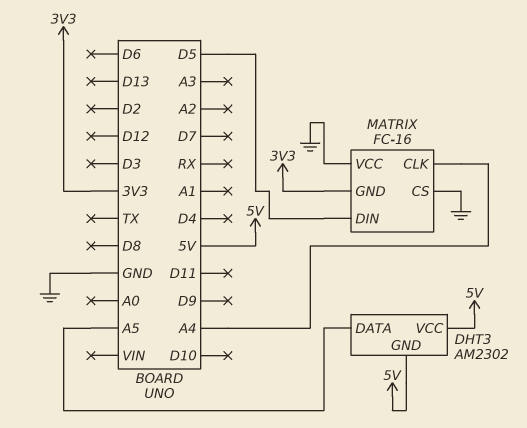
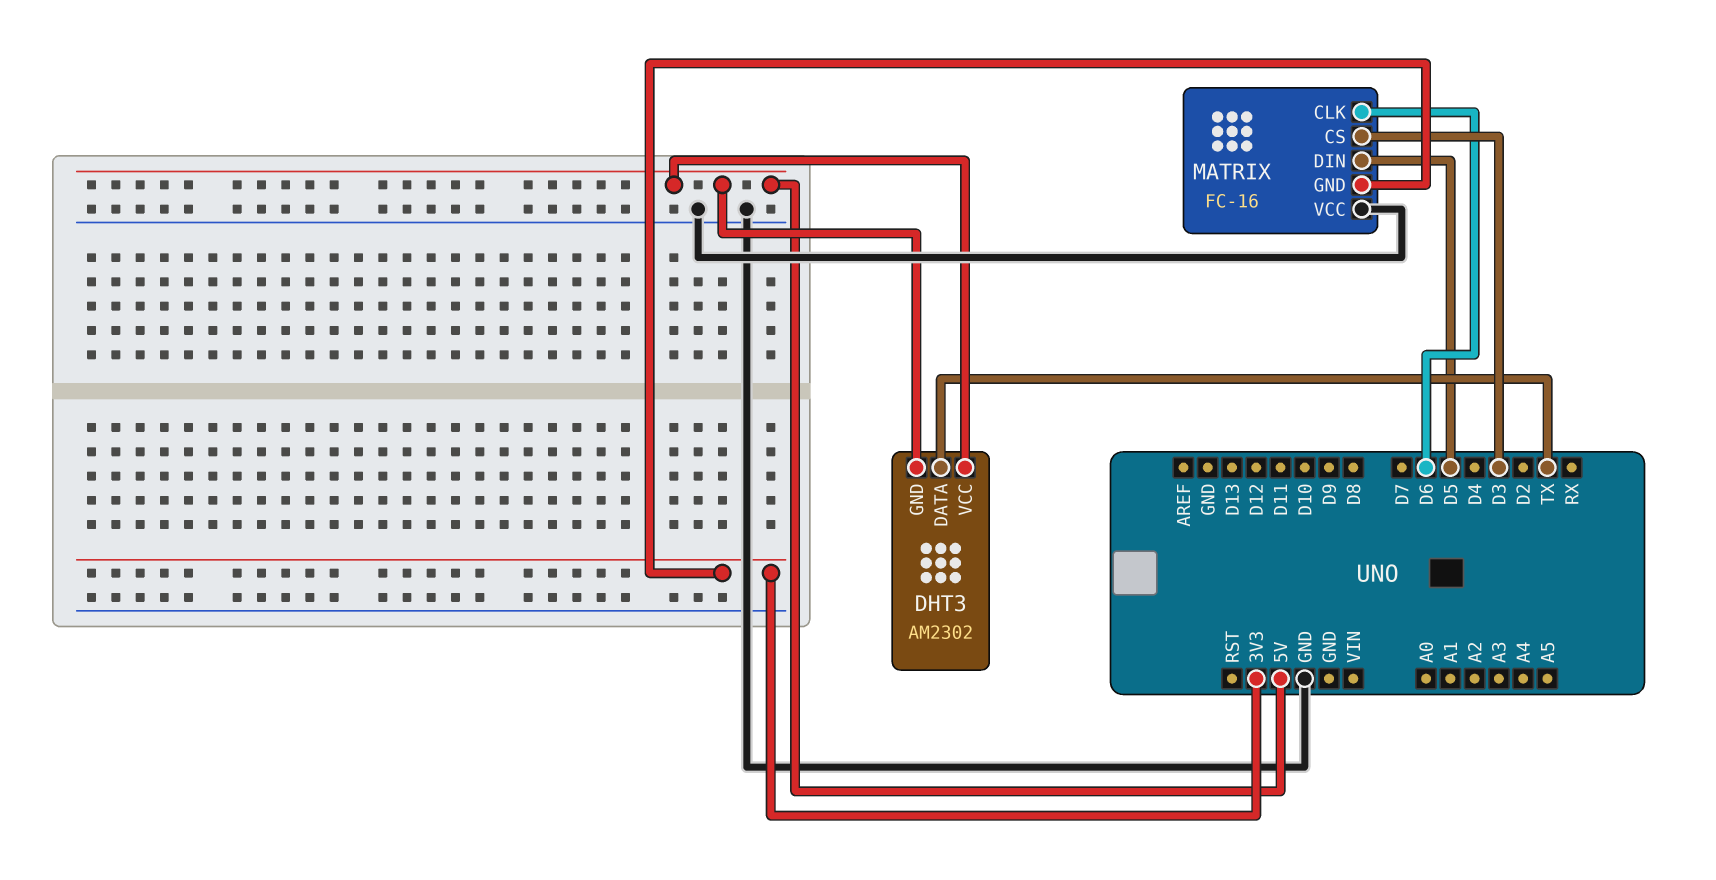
DHT3 pin DATA: A5 -> TX
MATRIX pin CLK: A4 -> D6
MATRIX pin CS: GND -> D3

